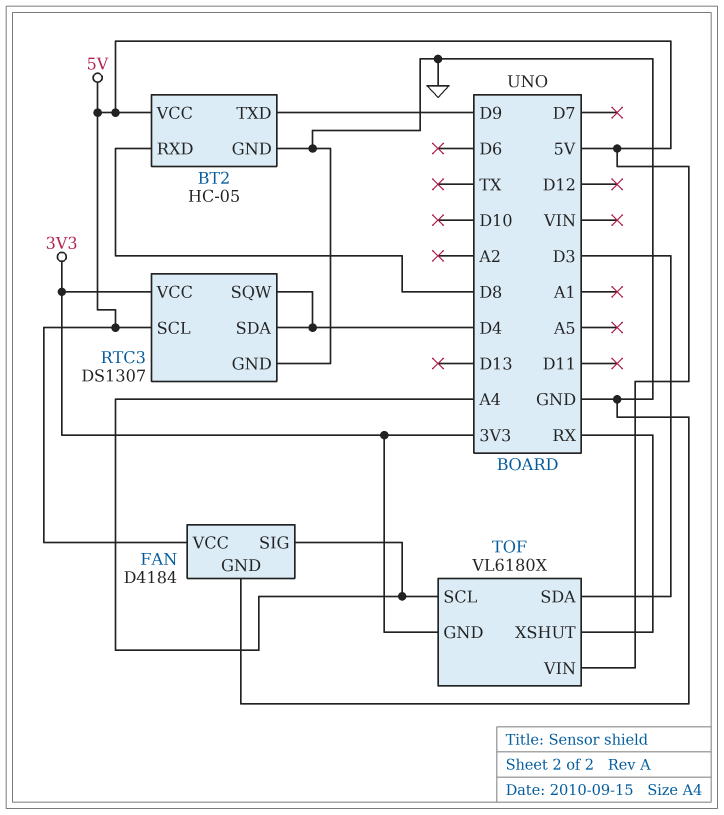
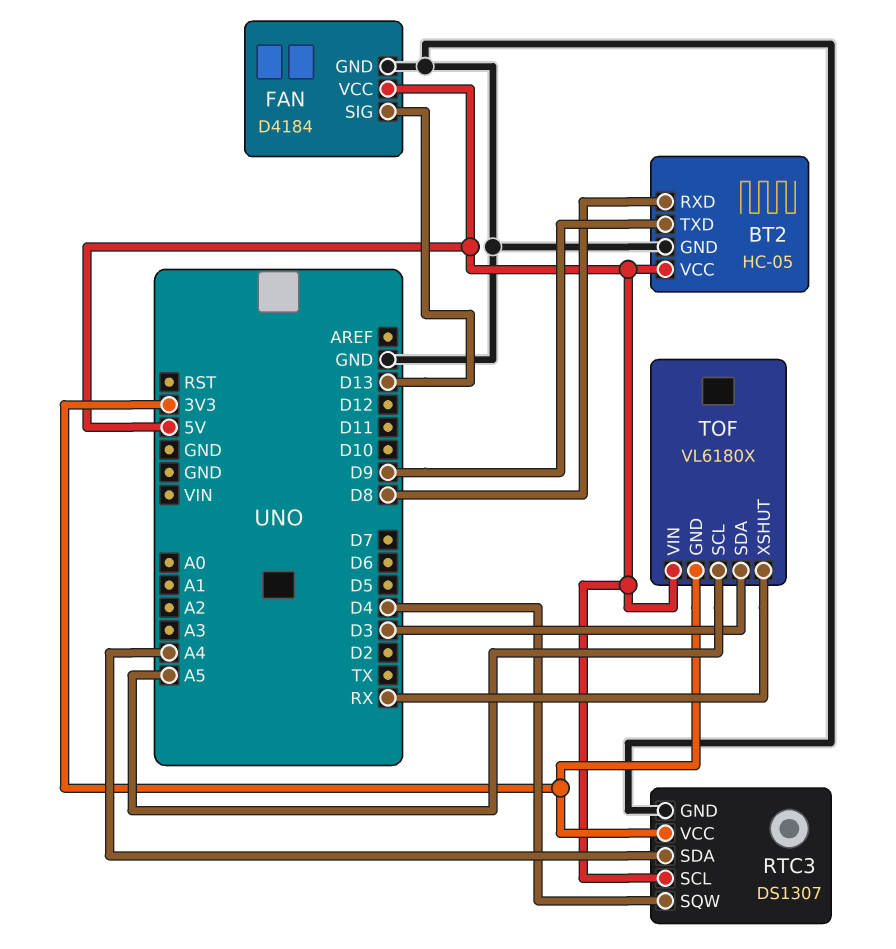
FAN pin SIG: A4 -> D13
RTC3 pin SDA: D4 -> A4
TOF pin SCL: A4 -> A5

